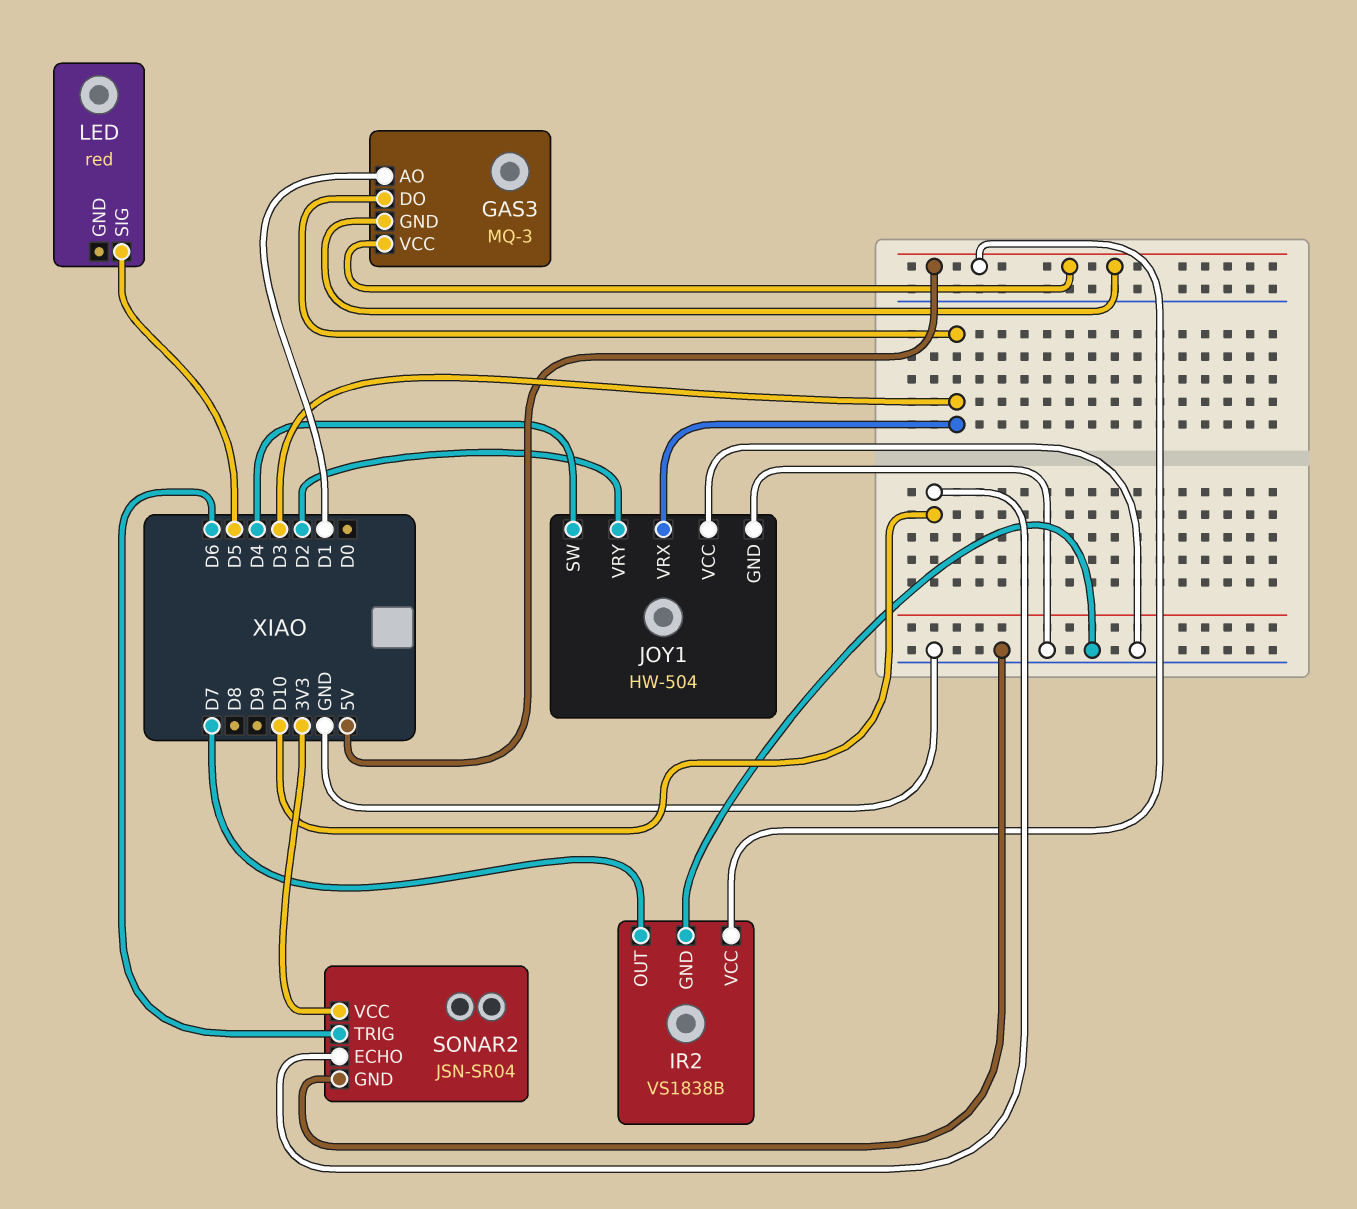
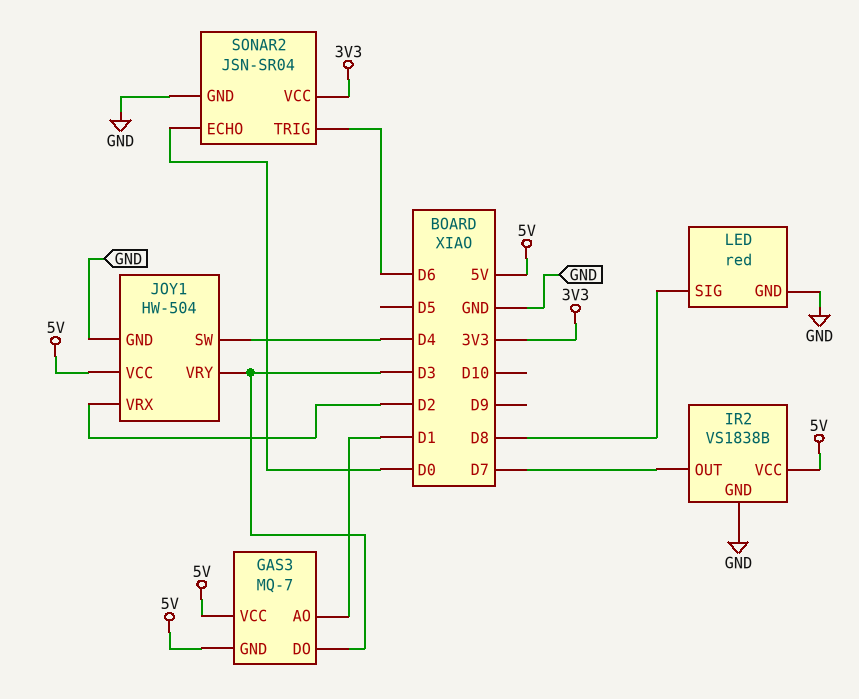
GAS3: MQ-3 -> MQ-7
JOY1 pin VCC: GND -> 5V
JOY1 pin VRX: D3 -> D2
JOY1 pin VRY: D2 -> D3
LED pin GND: none -> GND
LED pin SIG: D5 -> D8
SONAR2 pin ECHO: D10 -> D0

